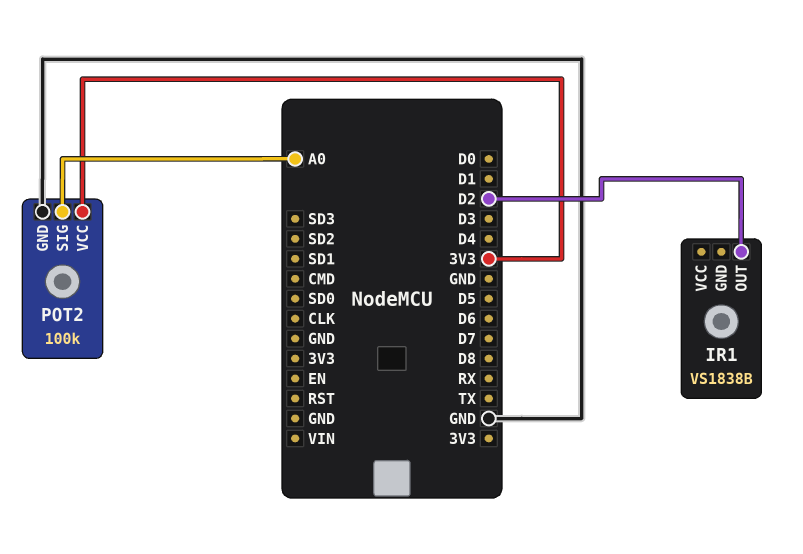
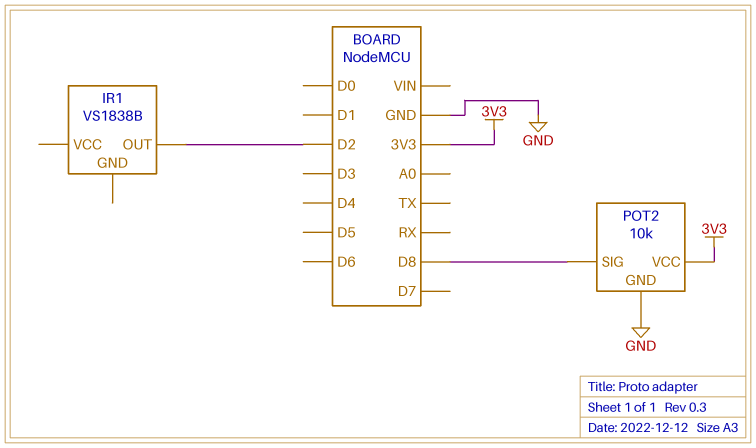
POT2: 100k -> 10k
POT2 pin SIG: A0 -> D8

